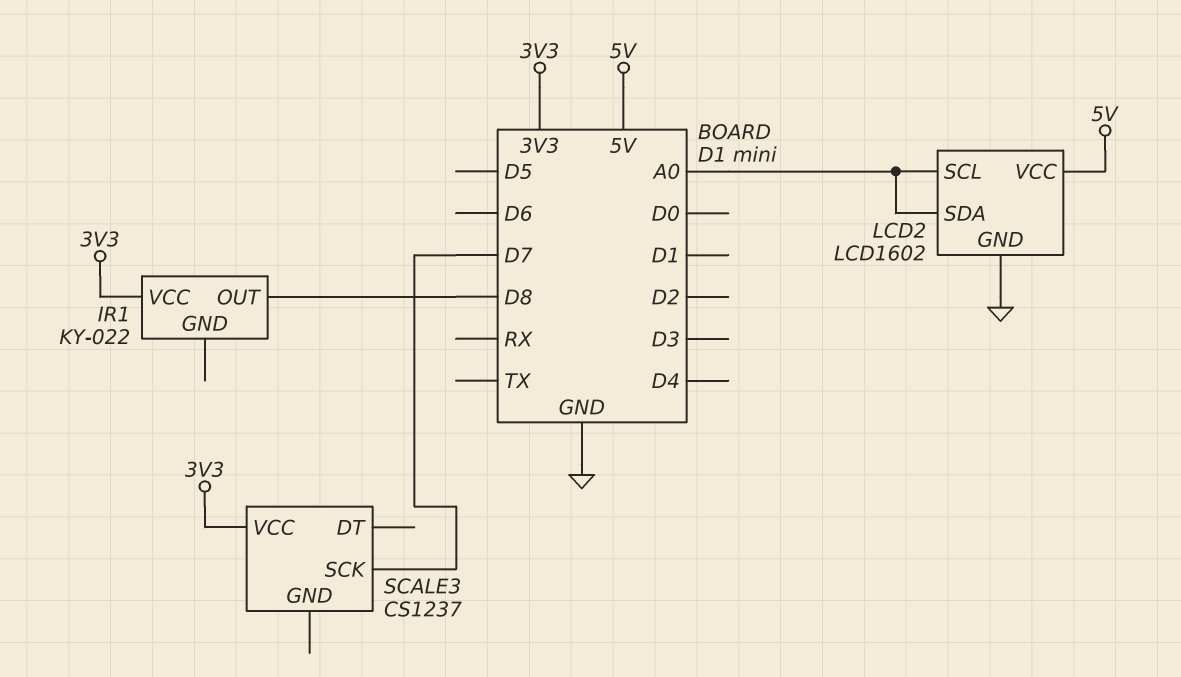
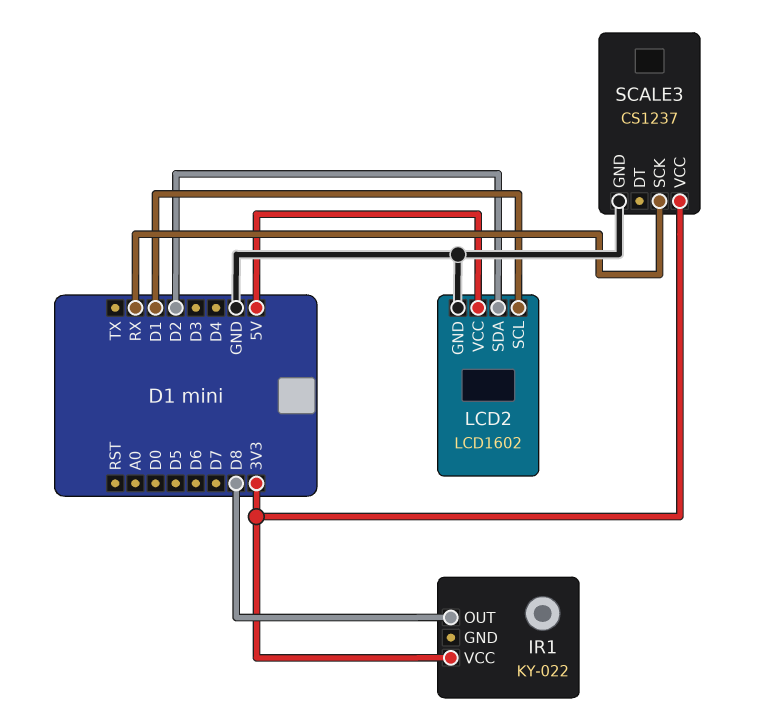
LCD2 pin SCL: A0 -> D1
LCD2 pin SDA: A0 -> D2
SCALE3 pin GND: none -> GND
SCALE3 pin SCK: D7 -> RX

